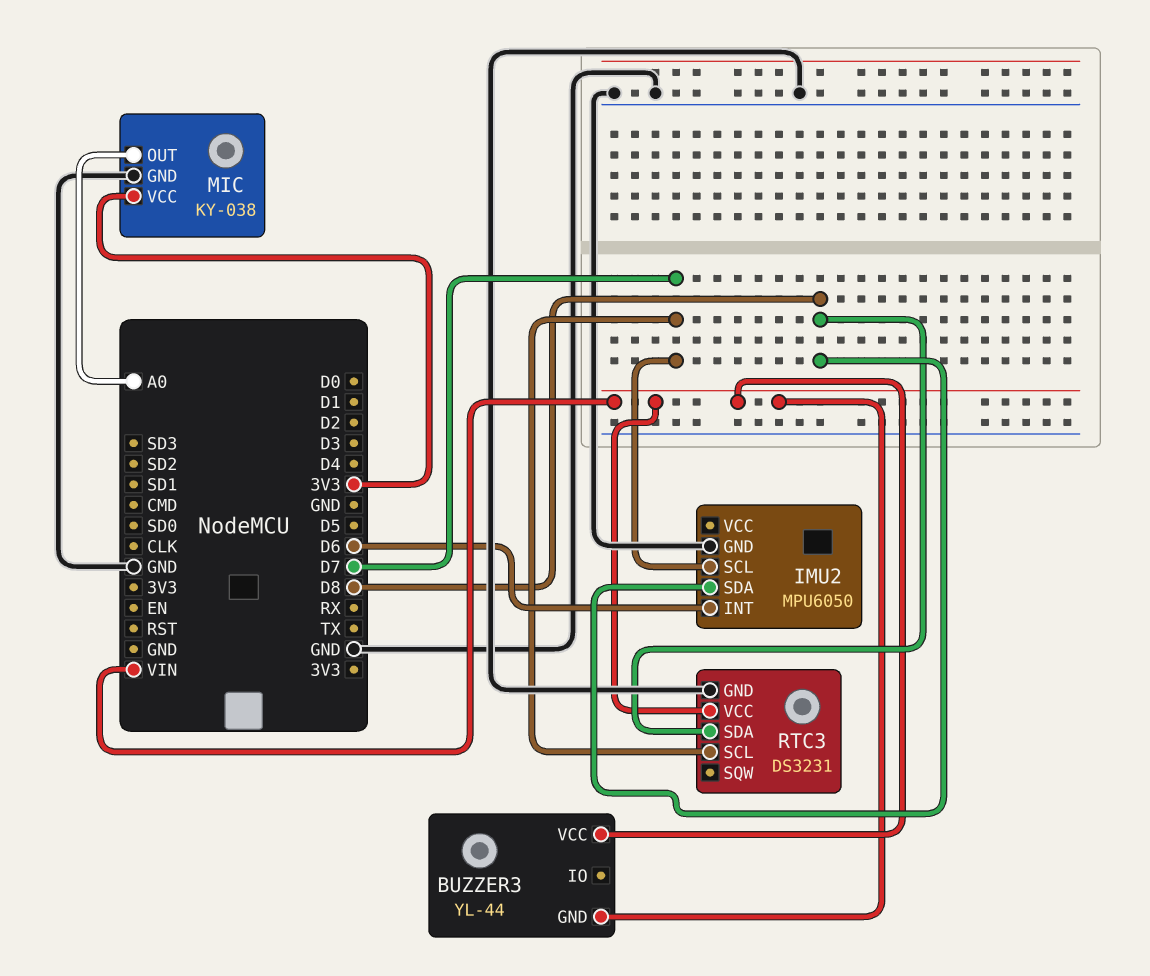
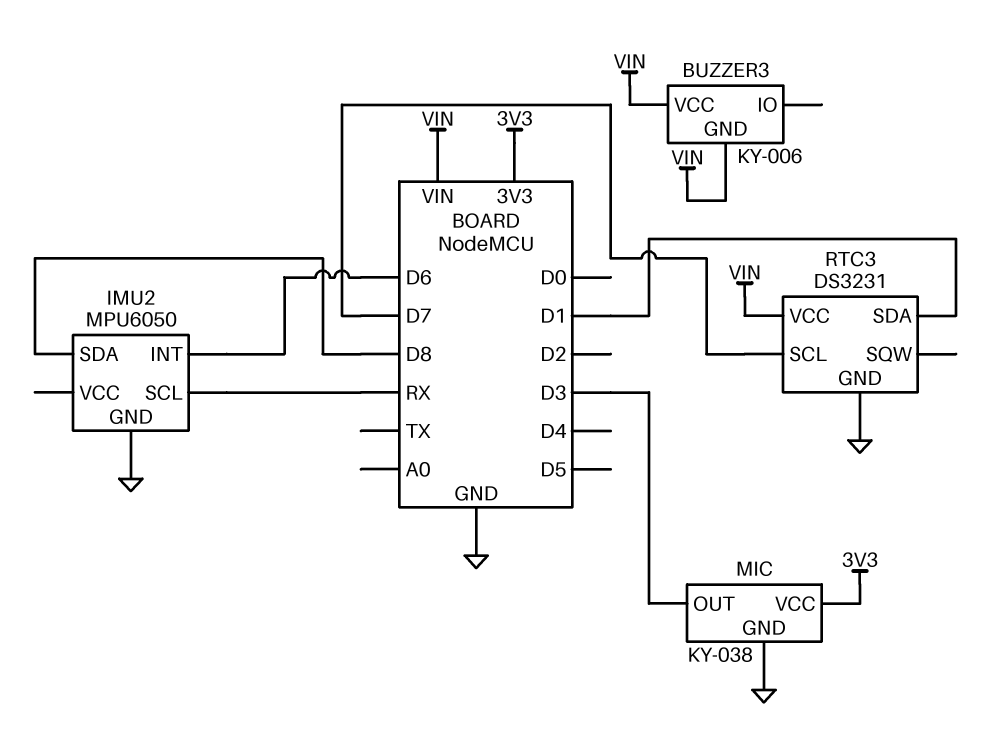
BUZZER3: YL-44 -> KY-006
IMU2 pin SCL: D7 -> RX
MIC pin OUT: A0 -> D3
RTC3 pin SDA: D8 -> D1

